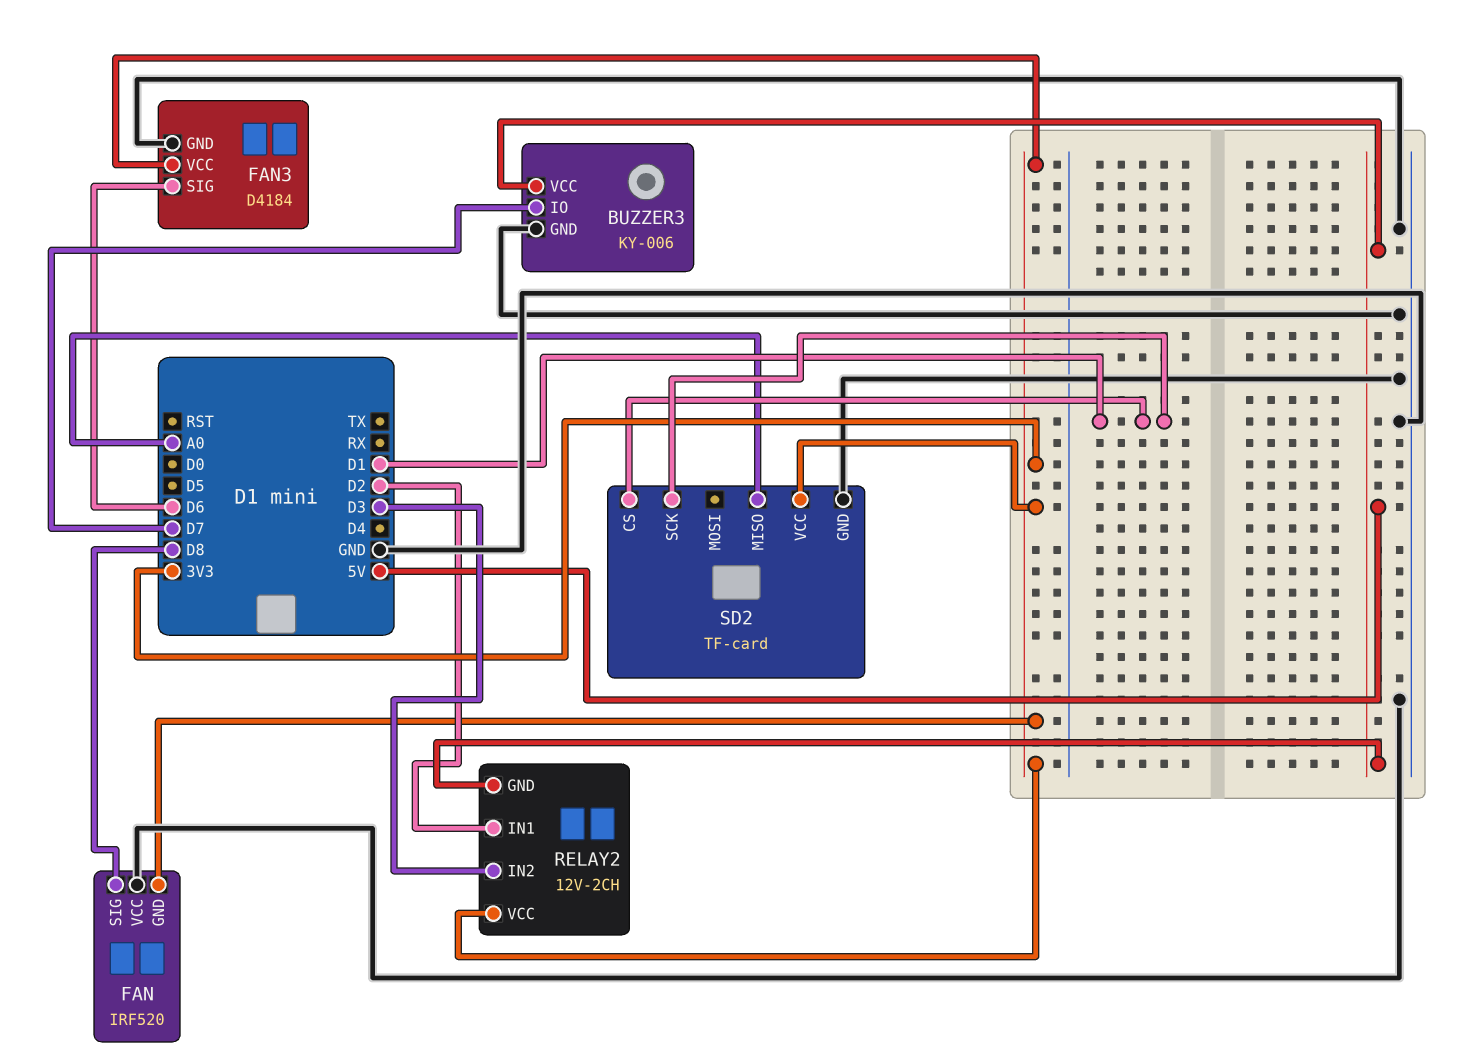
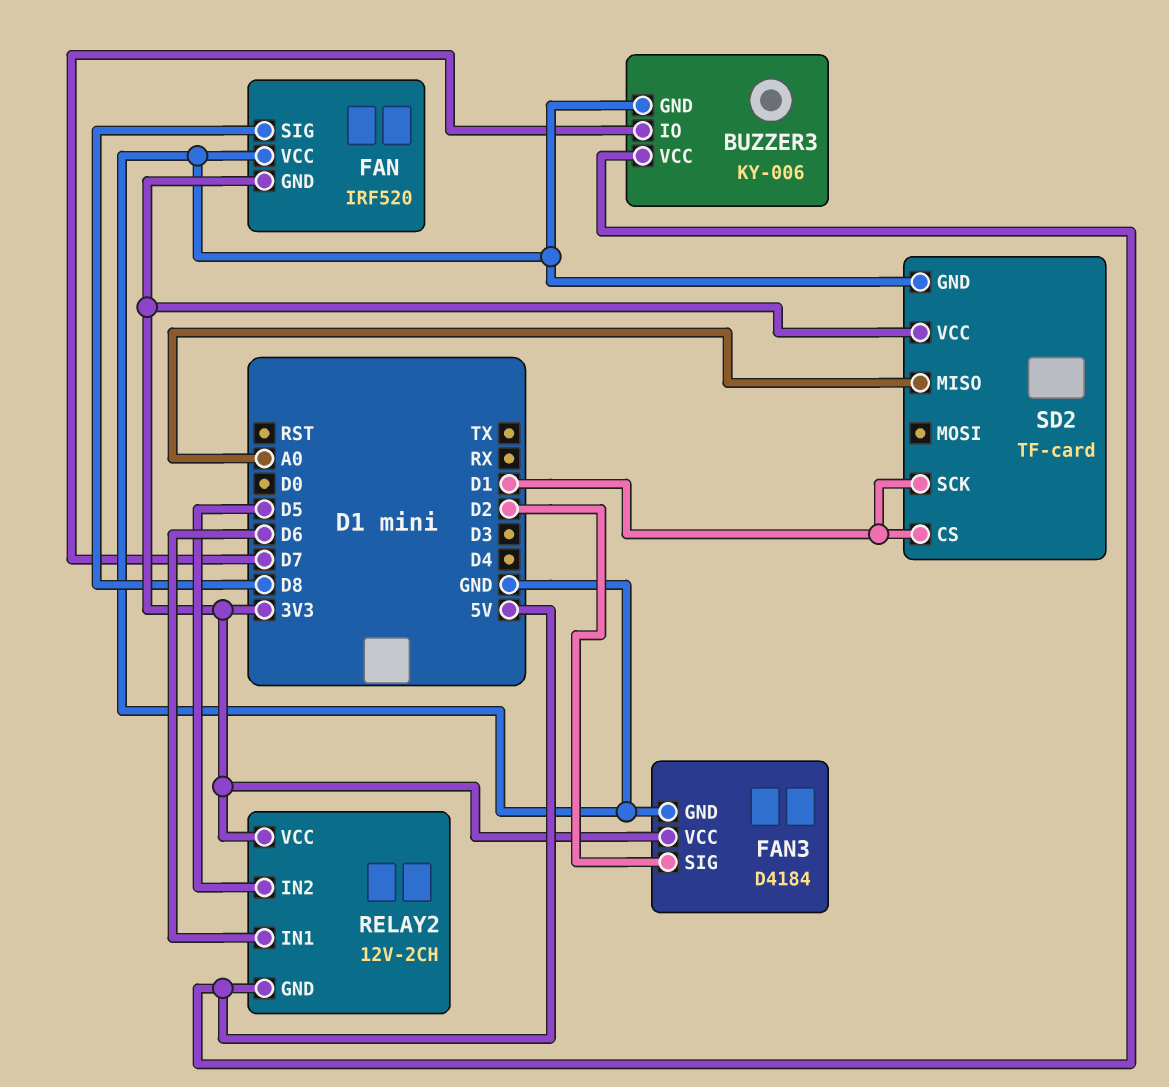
FAN3 pin SIG: D6 -> D2
RELAY2 pin IN1: D2 -> D6
RELAY2 pin IN2: D3 -> D5

